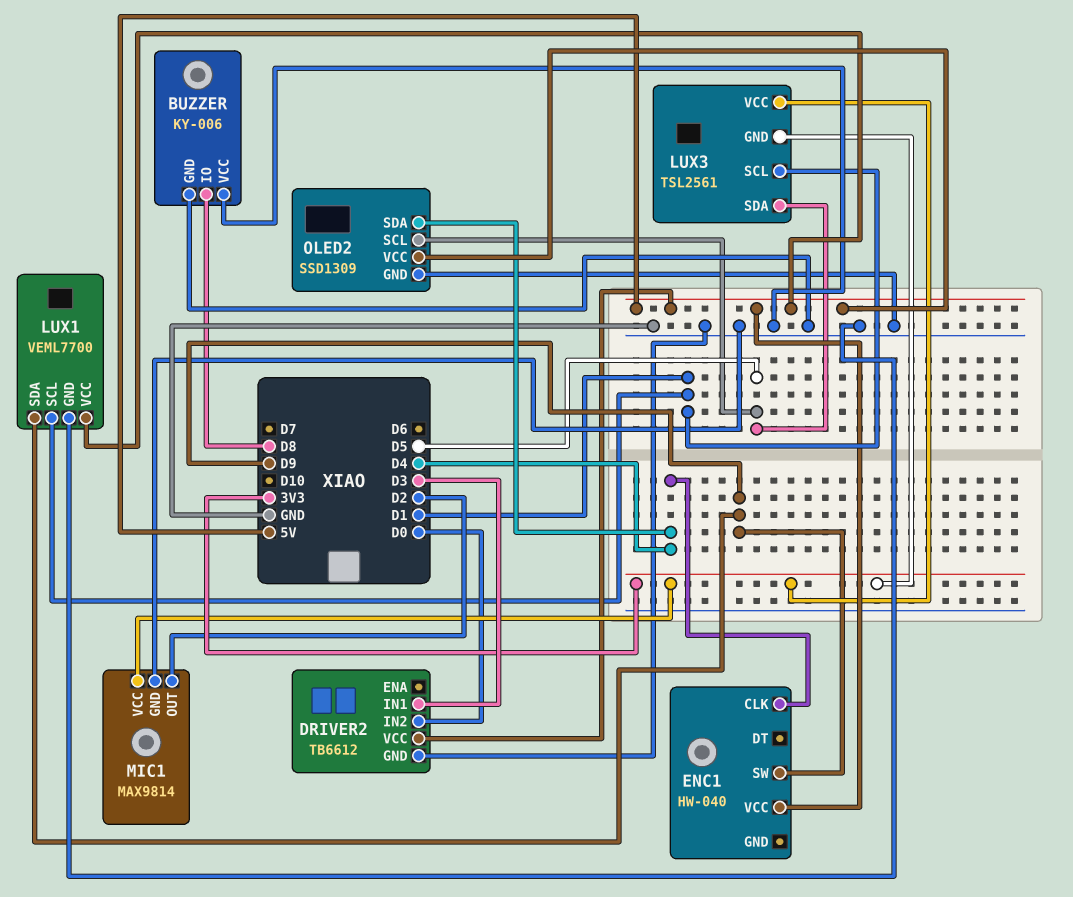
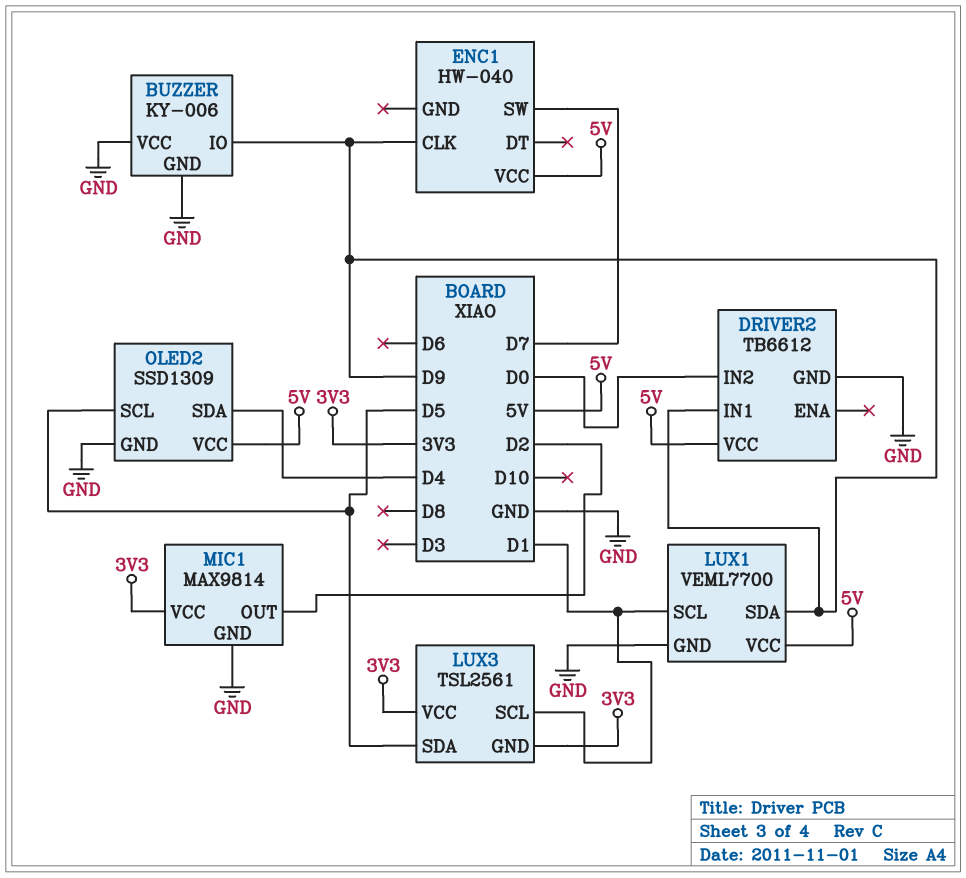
BUZZER pin IO: D8 -> D9
DRIVER2 pin IN1: D3 -> D9
ENC1 pin CLK: D4 -> D9
ENC1 pin SW: D9 -> D7

